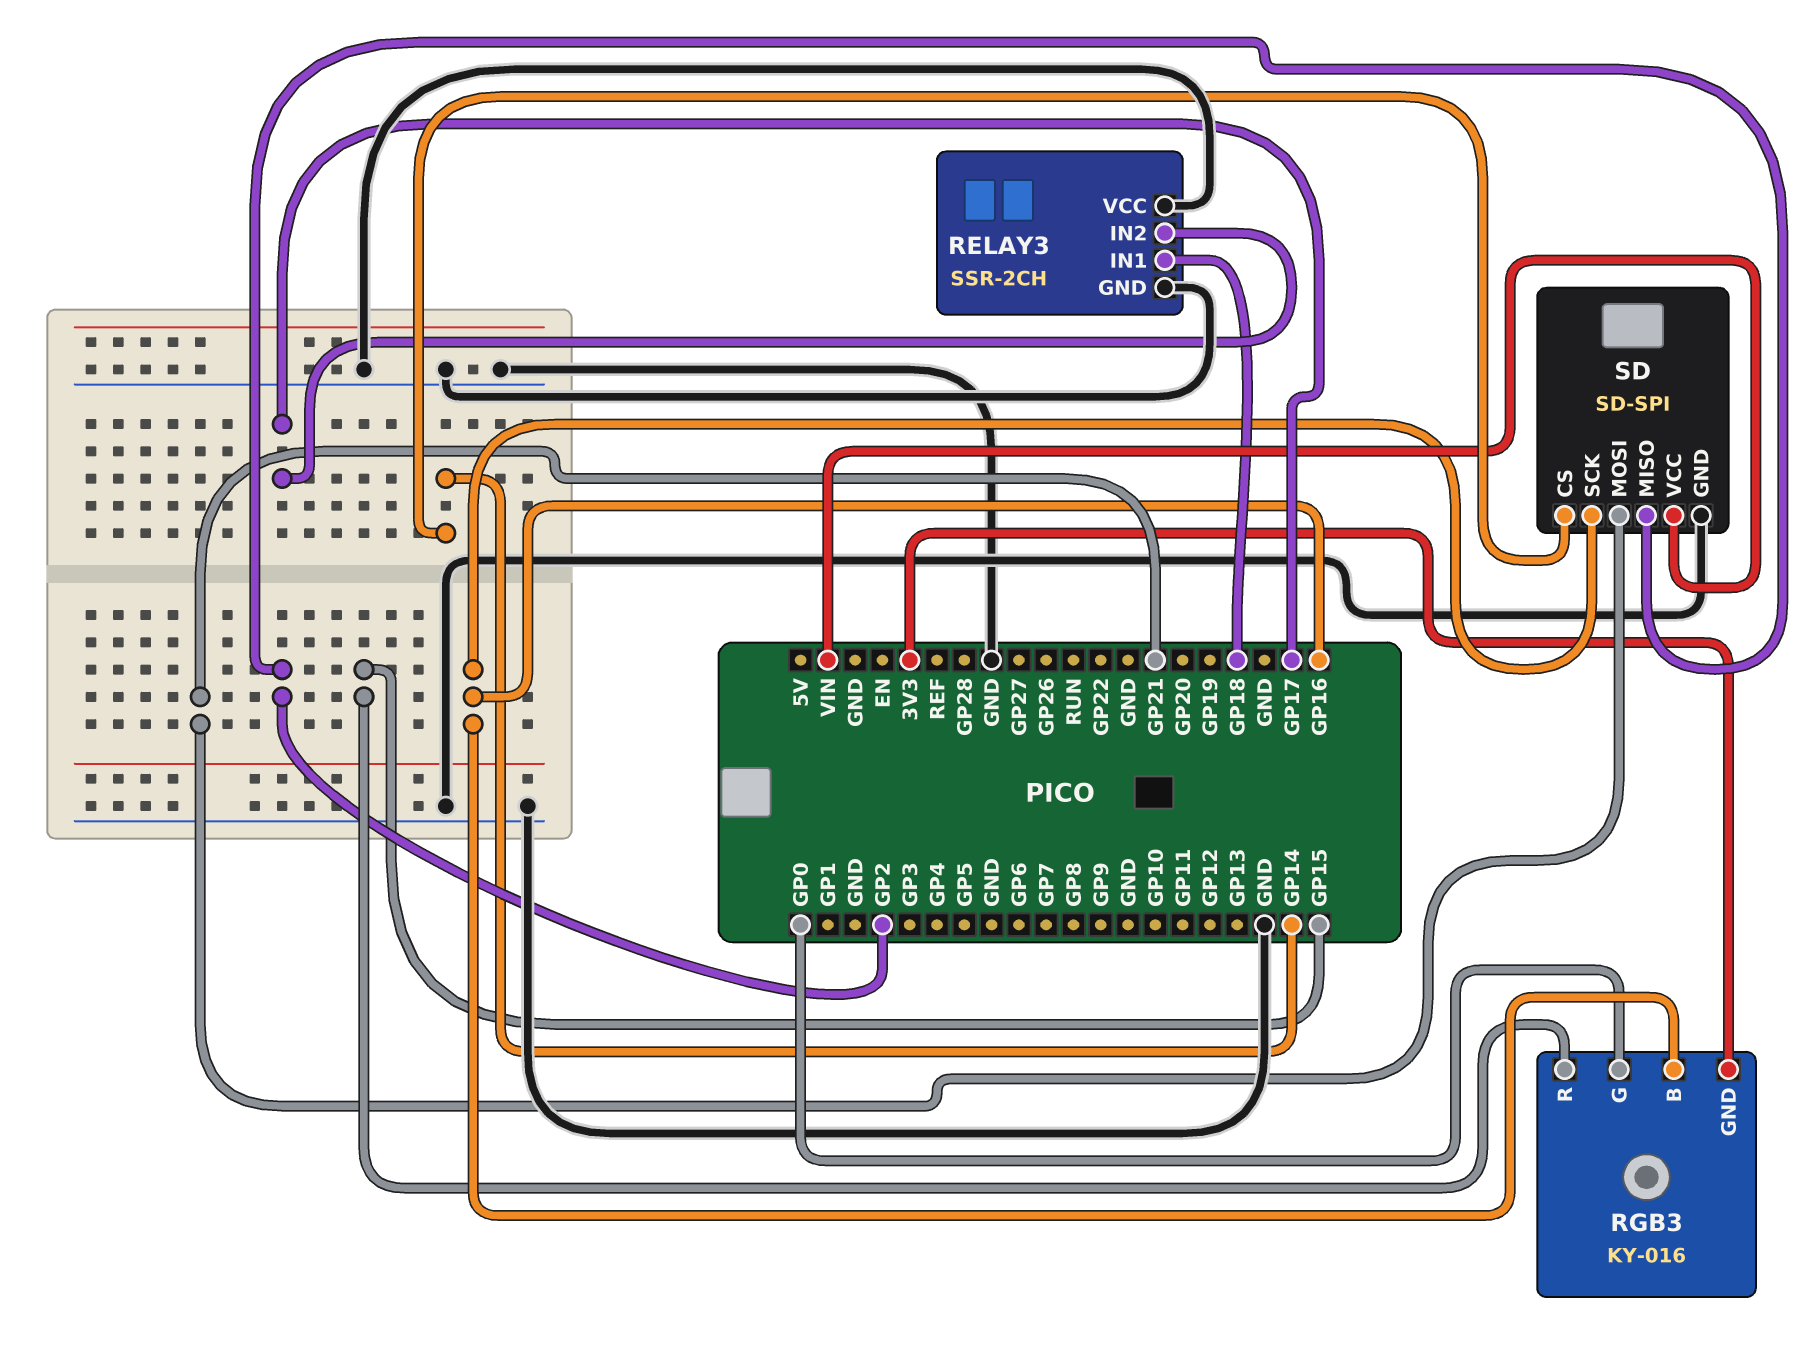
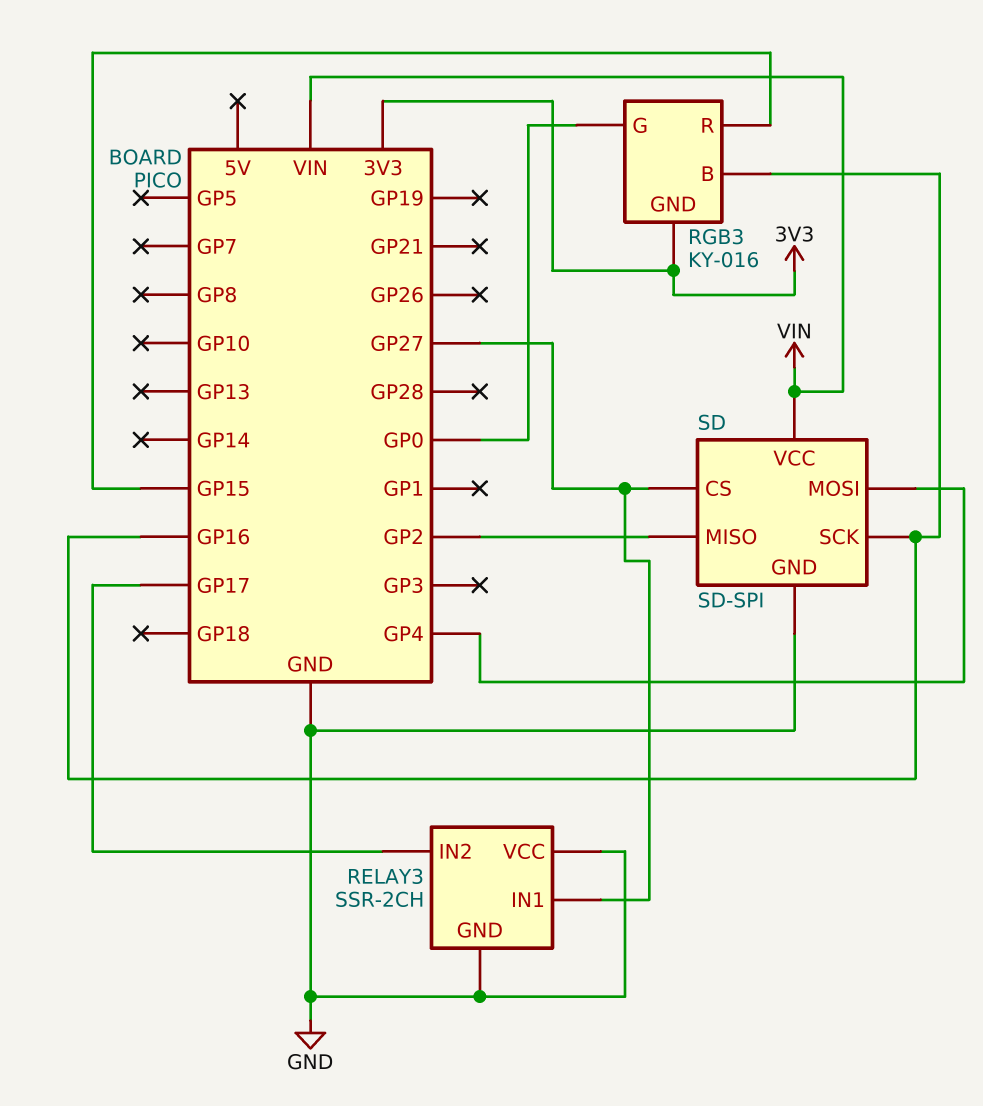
RELAY3 pin IN1: GP18 -> GP27
SD pin CS: GP14 -> GP27
SD pin MOSI: GP21 -> GP4

